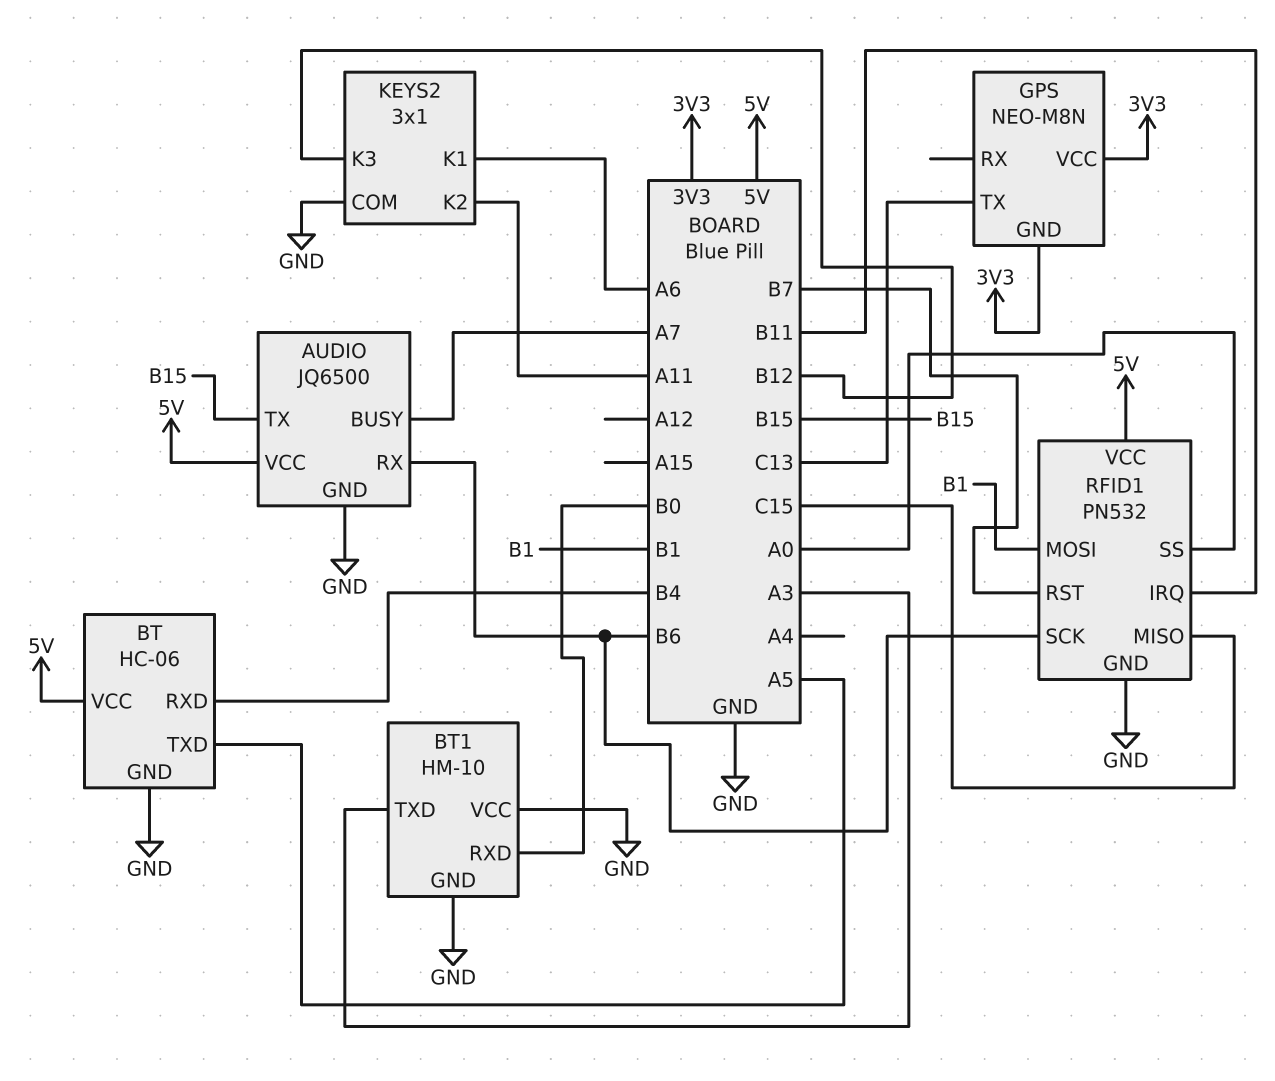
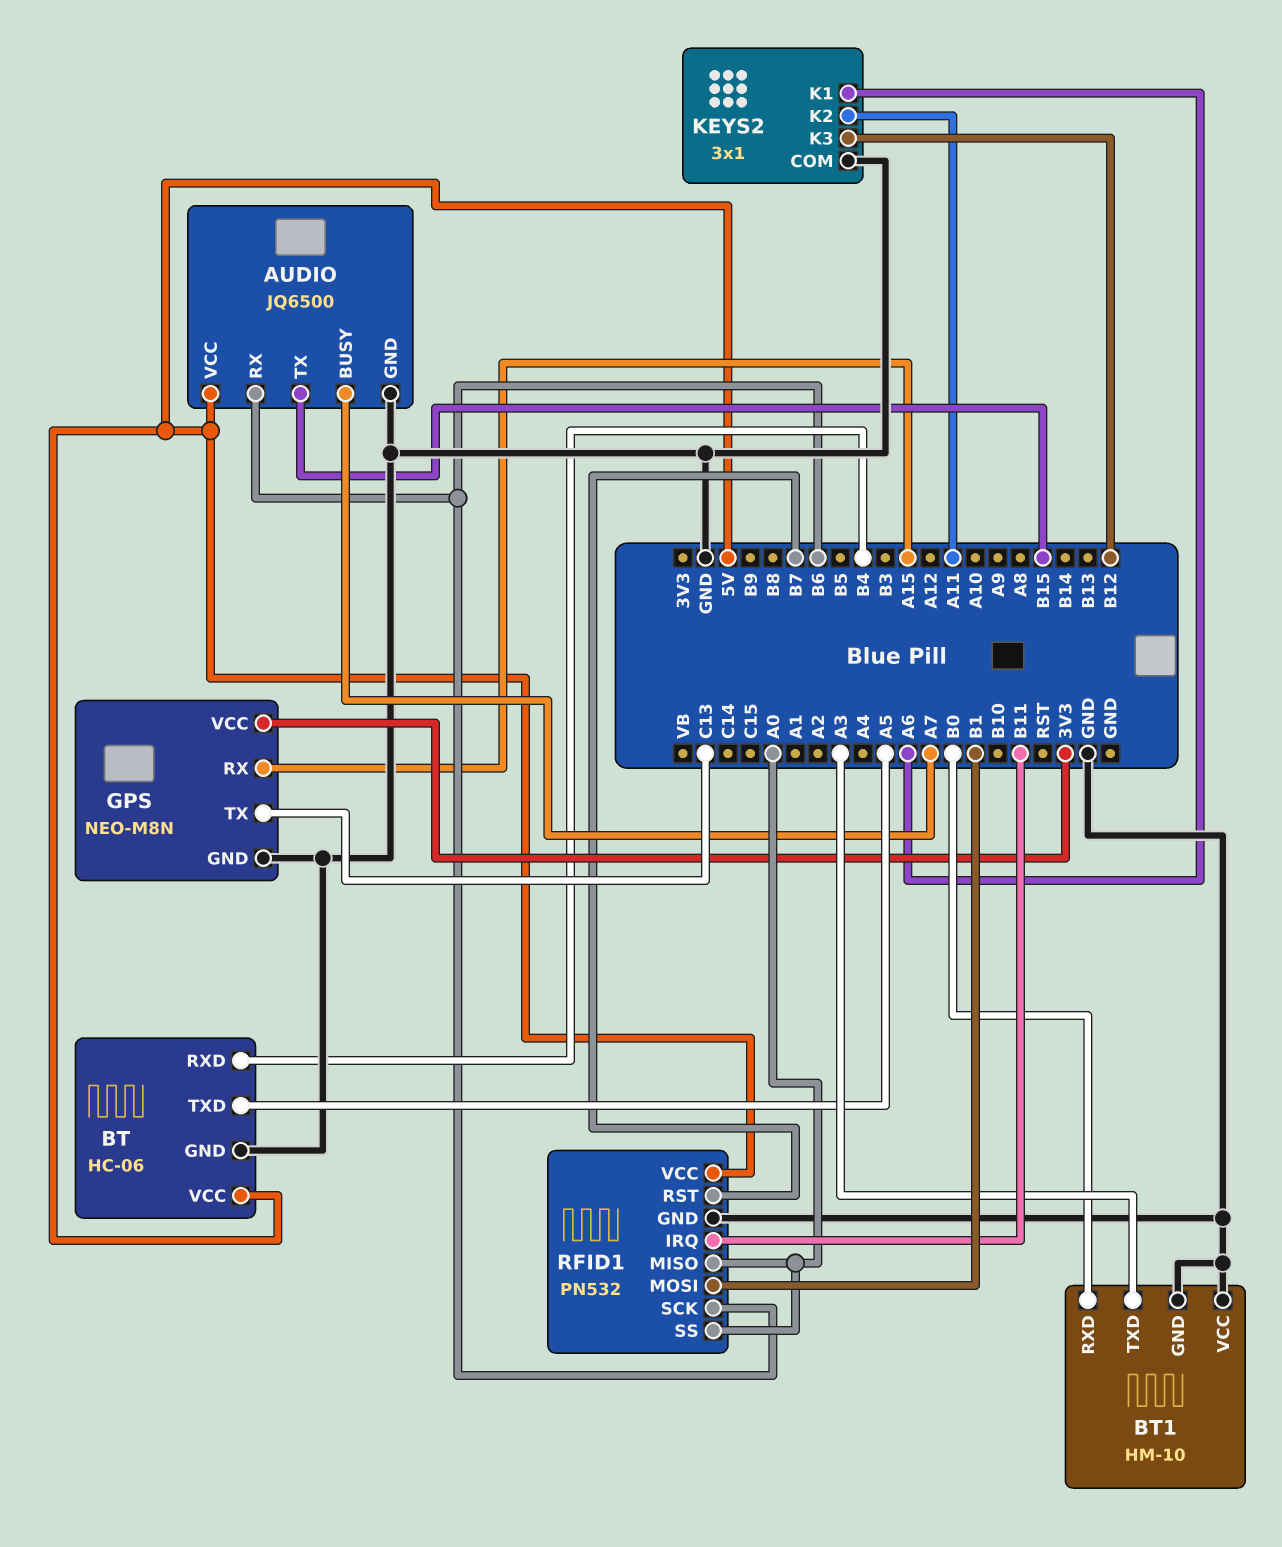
GPS pin GND: 3V3 -> GND
GPS pin RX: none -> A15
RFID1 pin MISO: C15 -> A0

